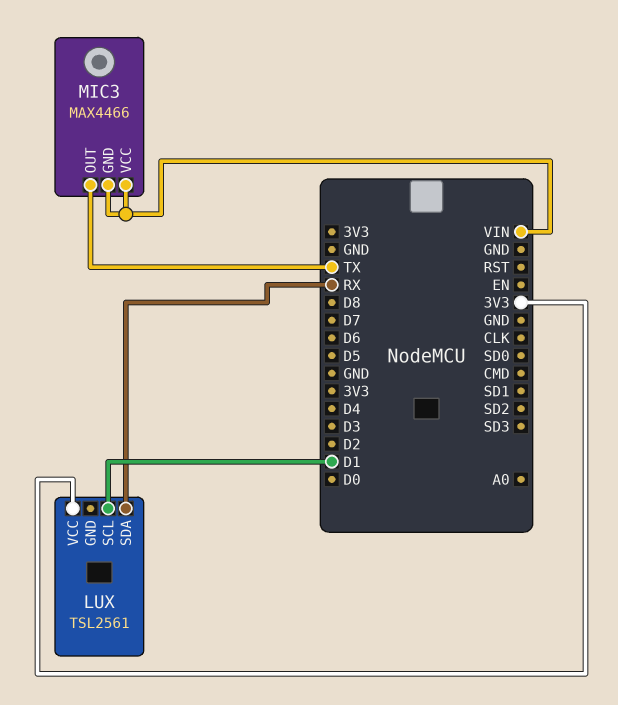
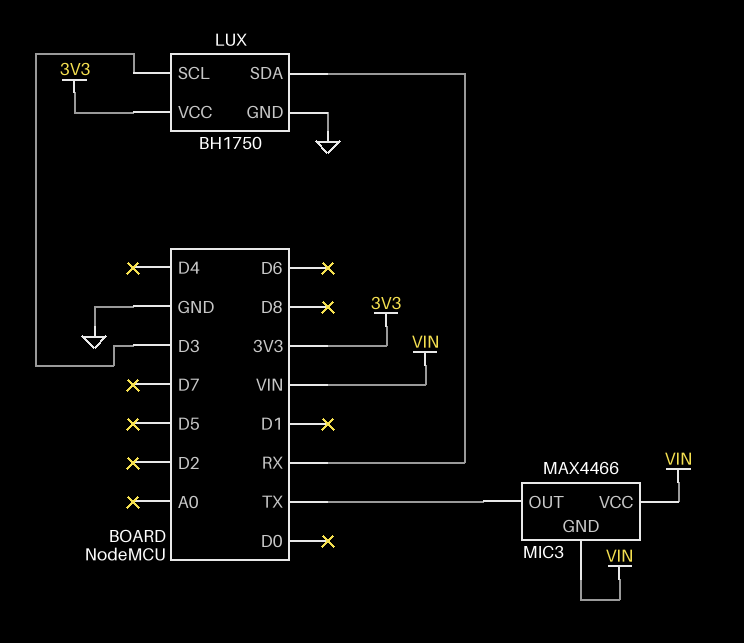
LUX: TSL2561 -> BH1750
LUX pin GND: none -> GND
LUX pin SCL: D1 -> D3

